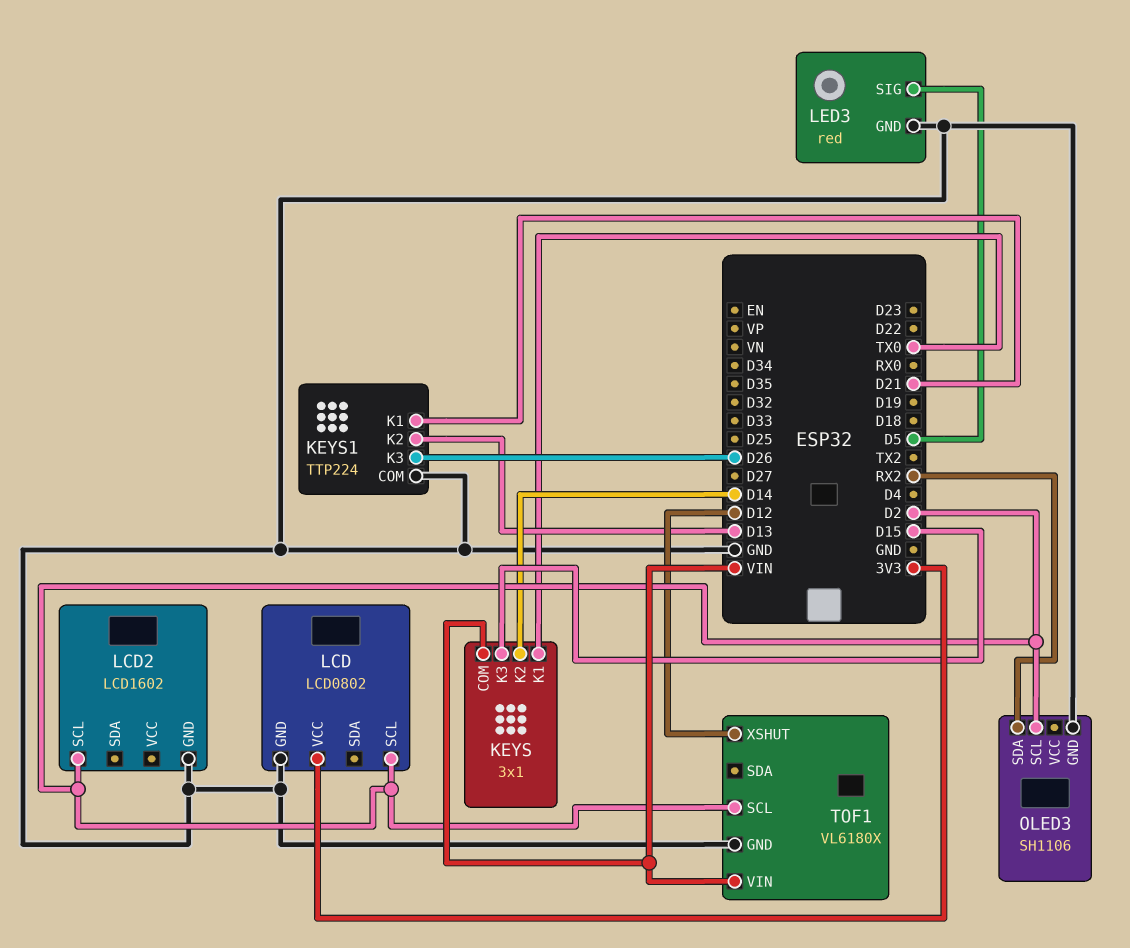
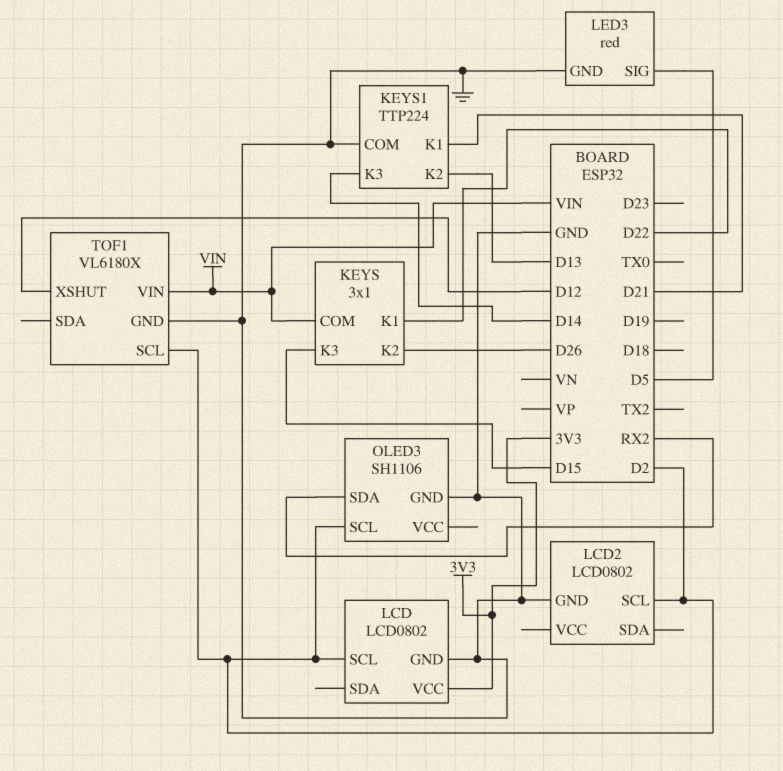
KEYS pin K1: TX0 -> D22
KEYS pin K2: D14 -> D26
KEYS1 pin K3: D26 -> D14
LCD2: LCD1602 -> LCD0802

